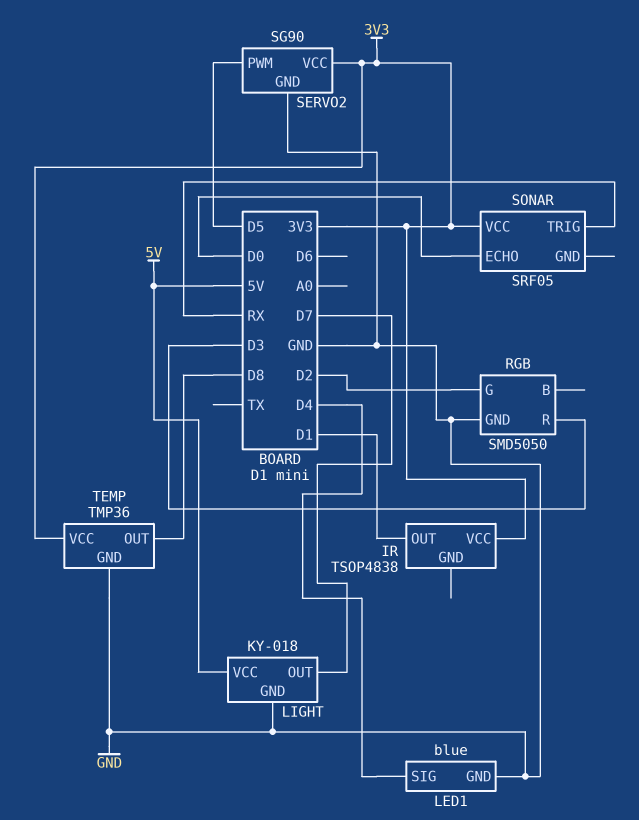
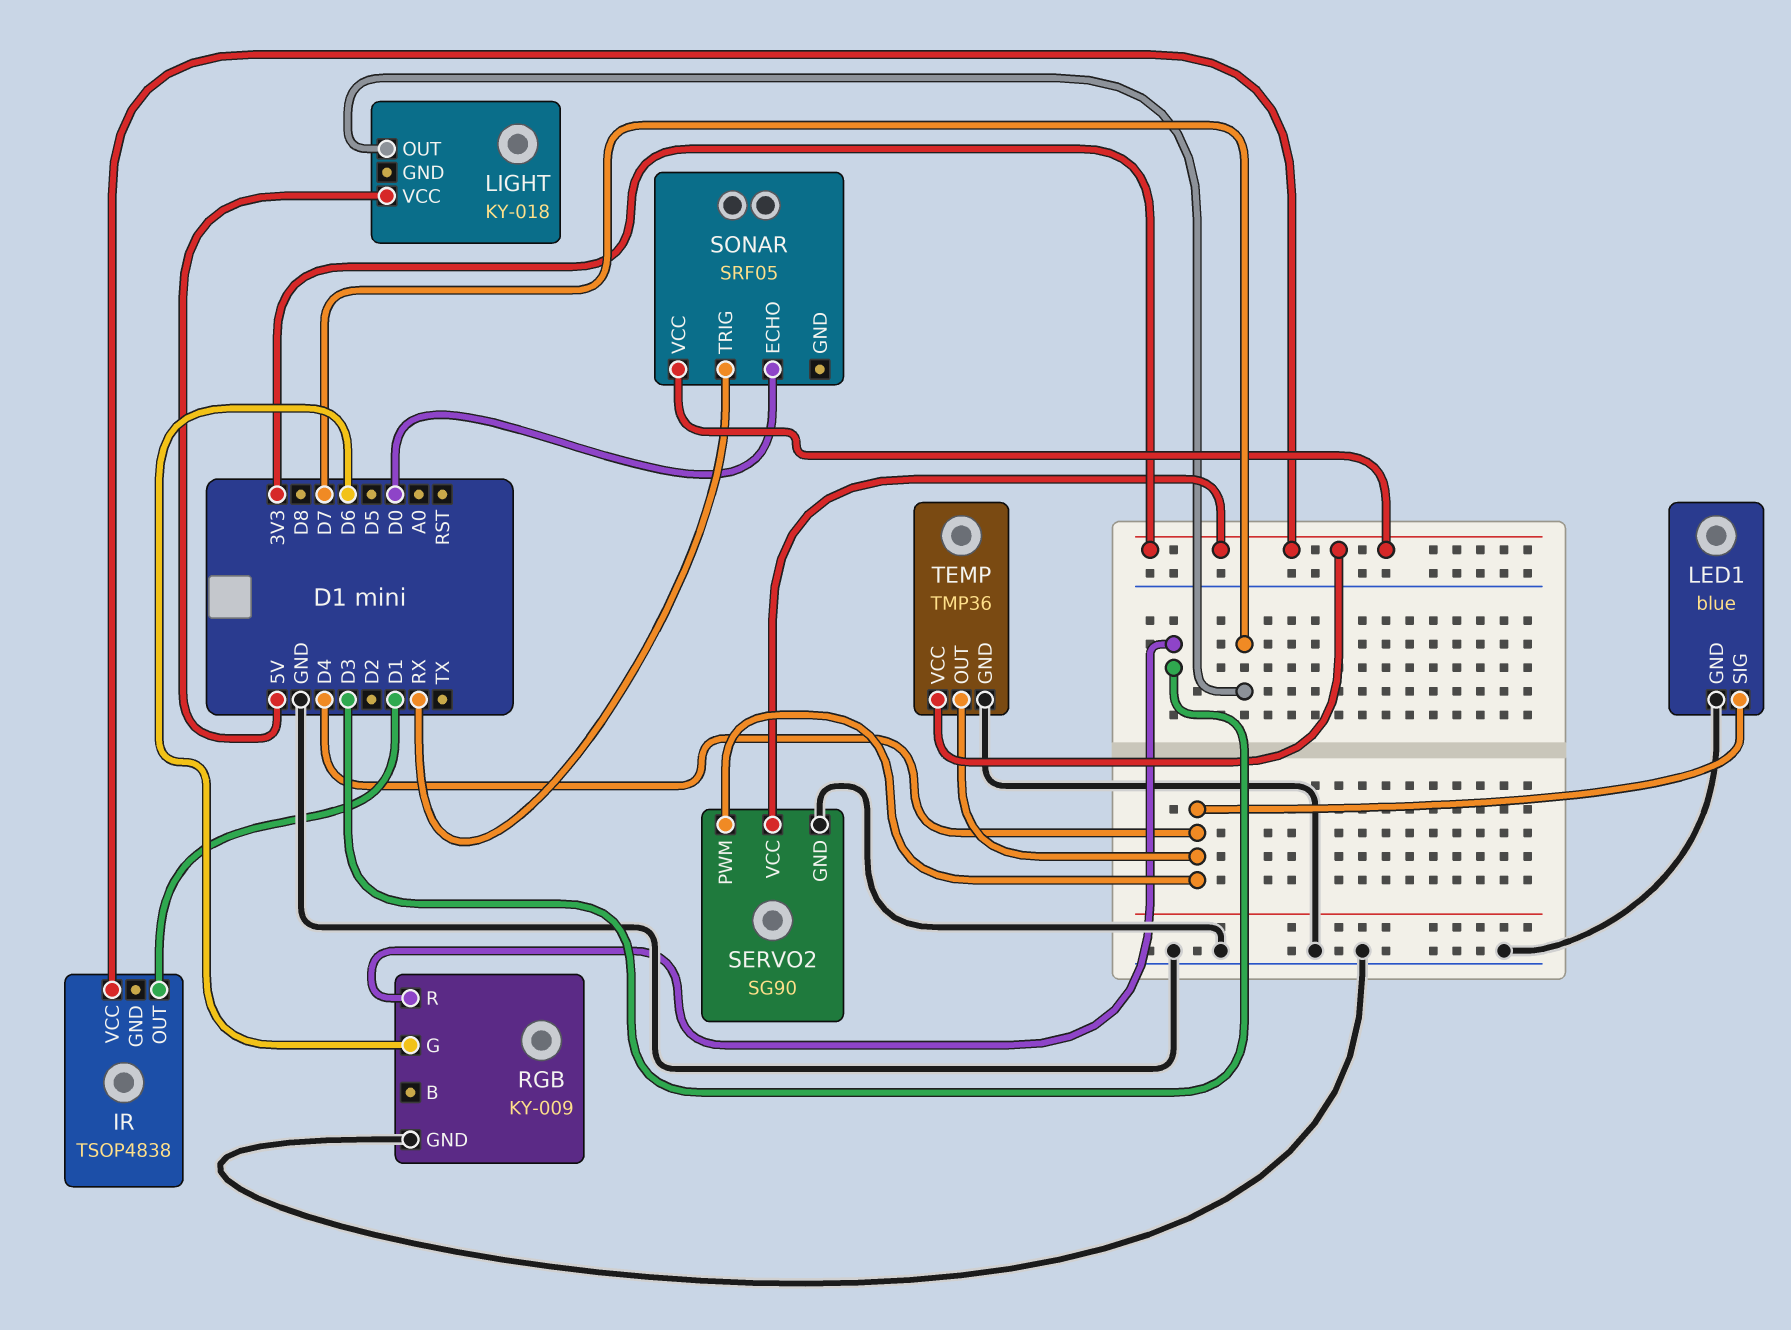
LIGHT pin GND: GND -> none
RGB: SMD5050 -> KY-009
RGB pin G: D2 -> D6
SERVO2 pin PWM: D5 -> D4
TEMP pin OUT: D8 -> D4

